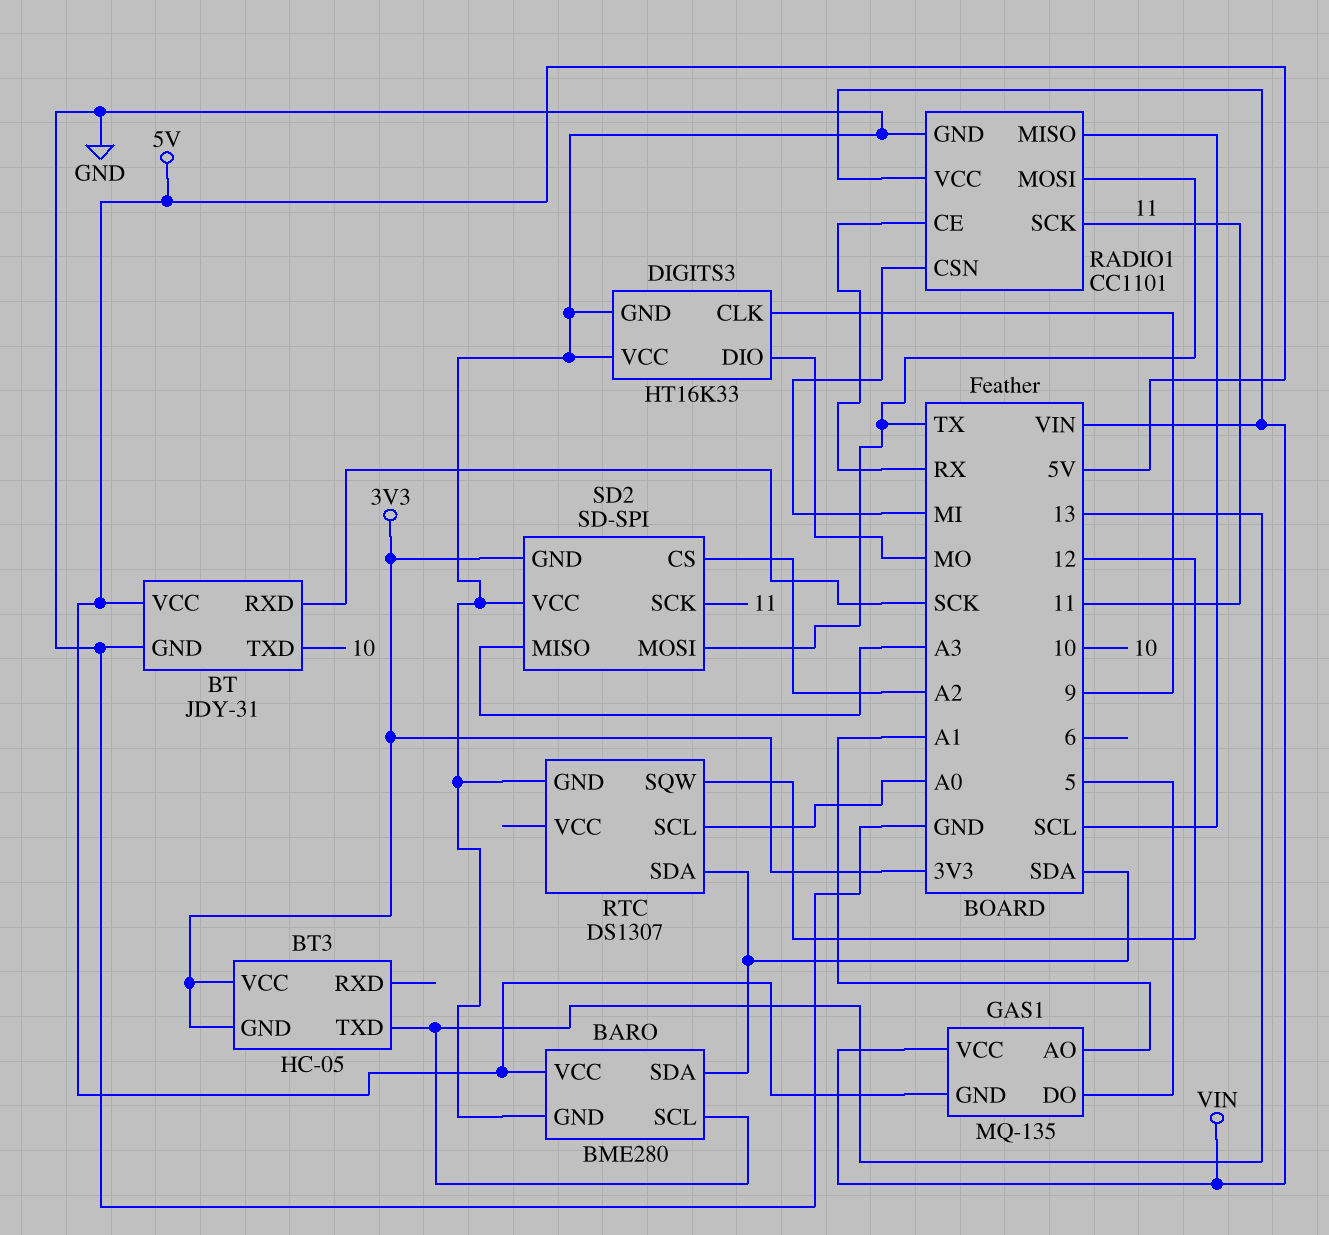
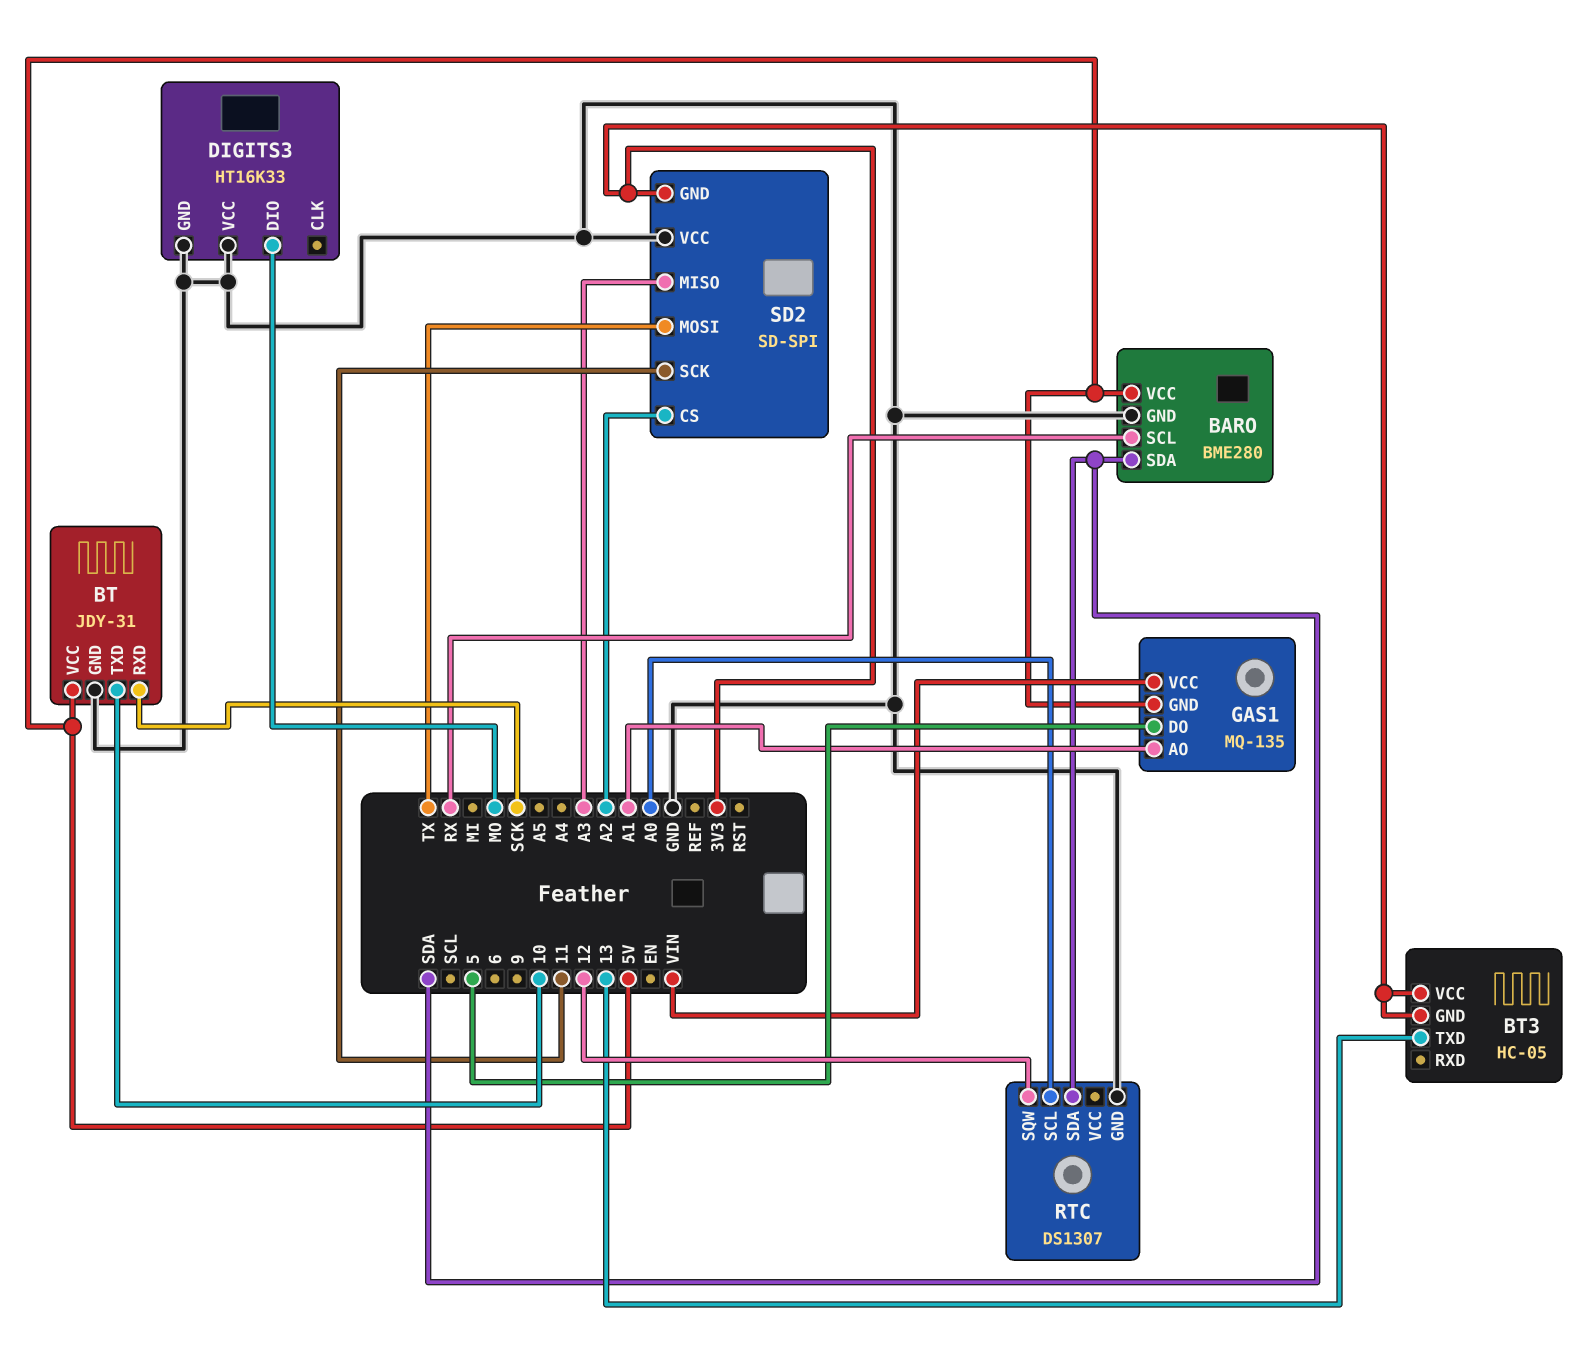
BARO pin SCL: 13 -> RX
DIGITS3 pin CLK: 9 -> none
RADIO1: CC1101 -> none
RADIO1 pin CE: RX -> none
RADIO1 pin CSN: MI -> none
RADIO1 pin GND: GND -> none
RADIO1 pin MISO: SCL -> none
RADIO1 pin MOSI: TX -> none
RADIO1 pin SCK: 11 -> none
RADIO1 pin VCC: VIN -> none

